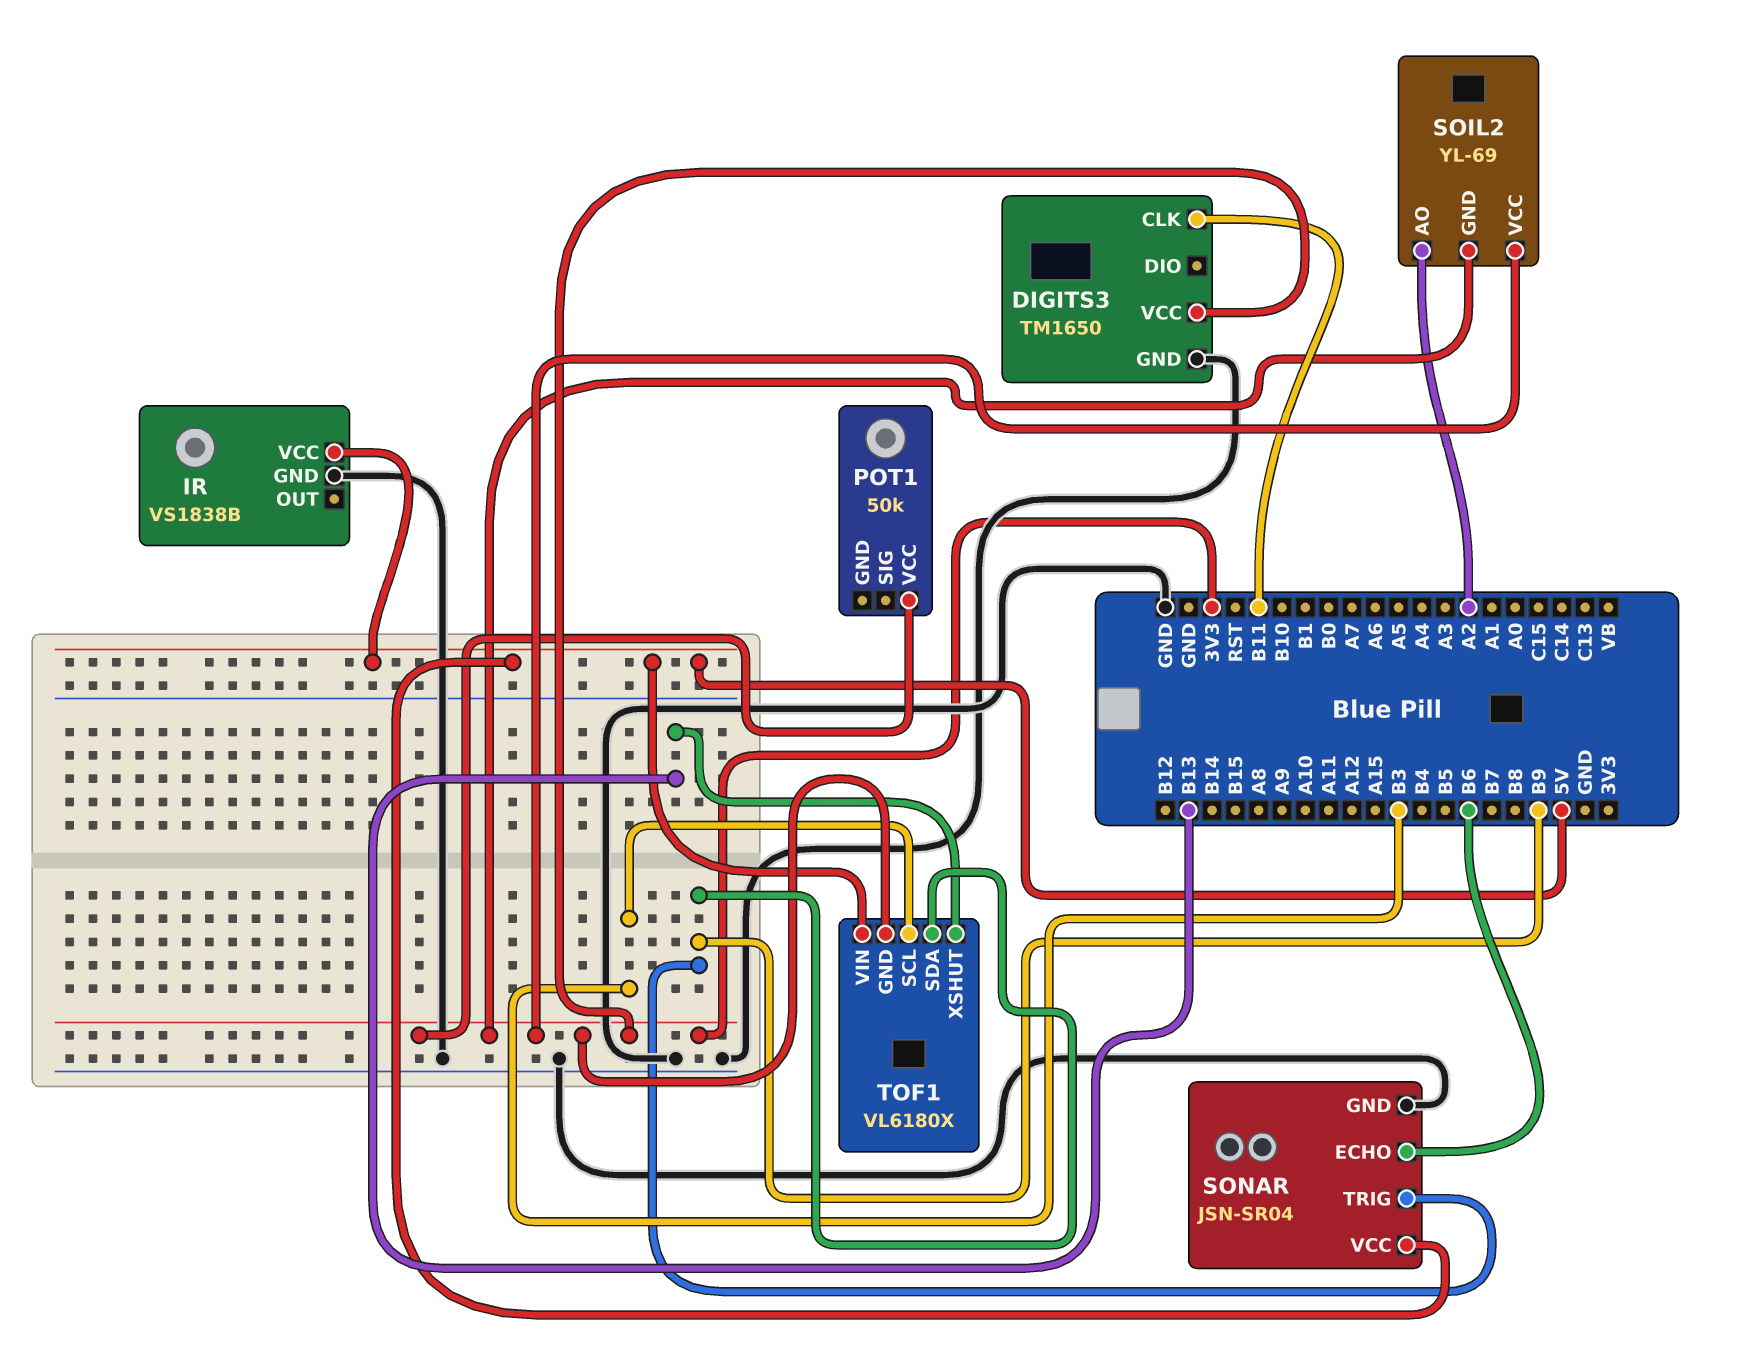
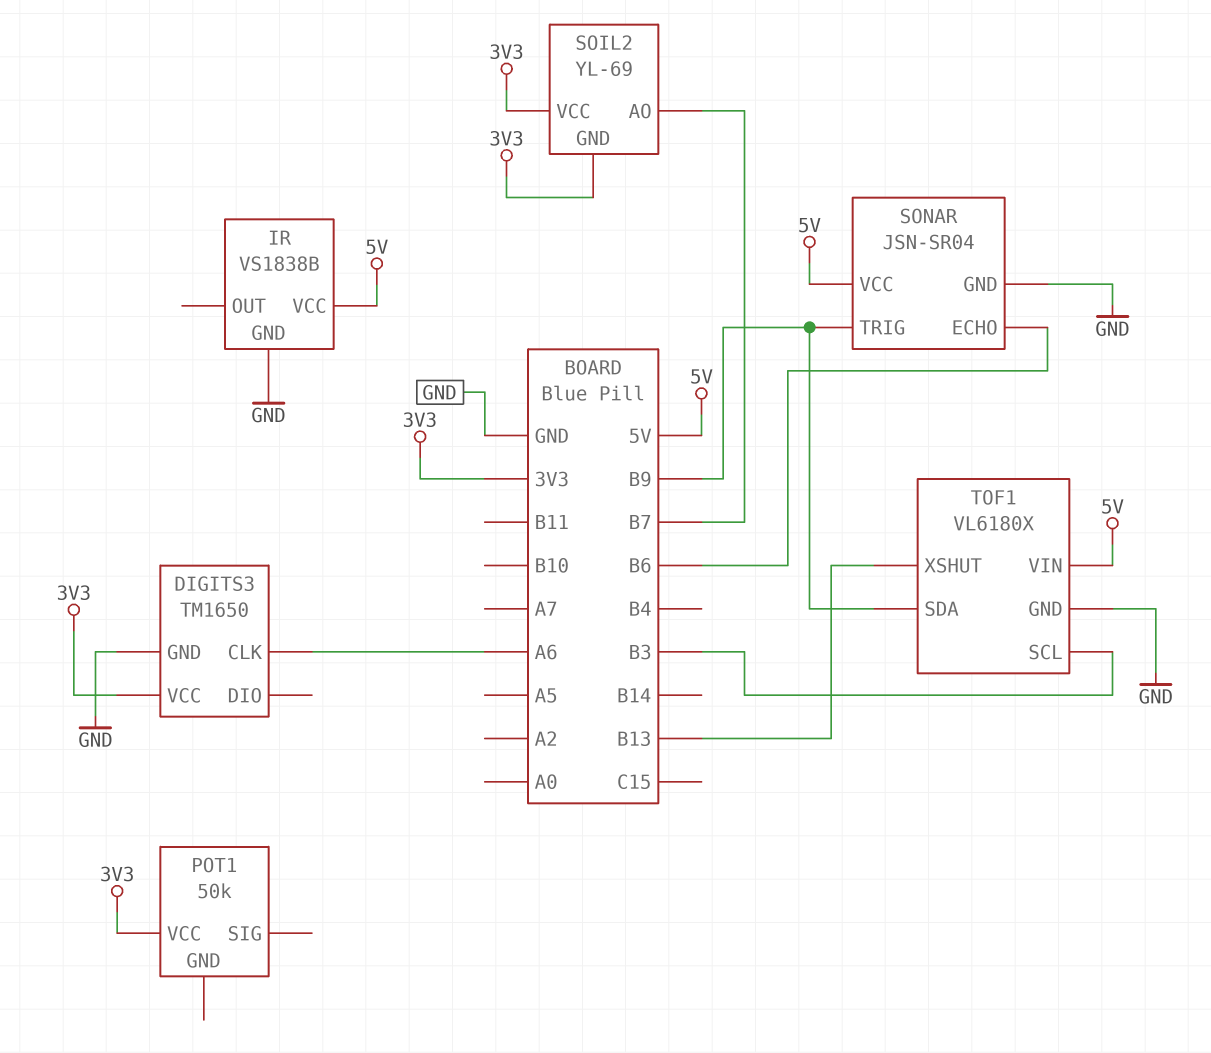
DIGITS3 pin CLK: B11 -> A6
SOIL2 pin AO: A2 -> B7
TOF1 pin GND: 3V3 -> GND

